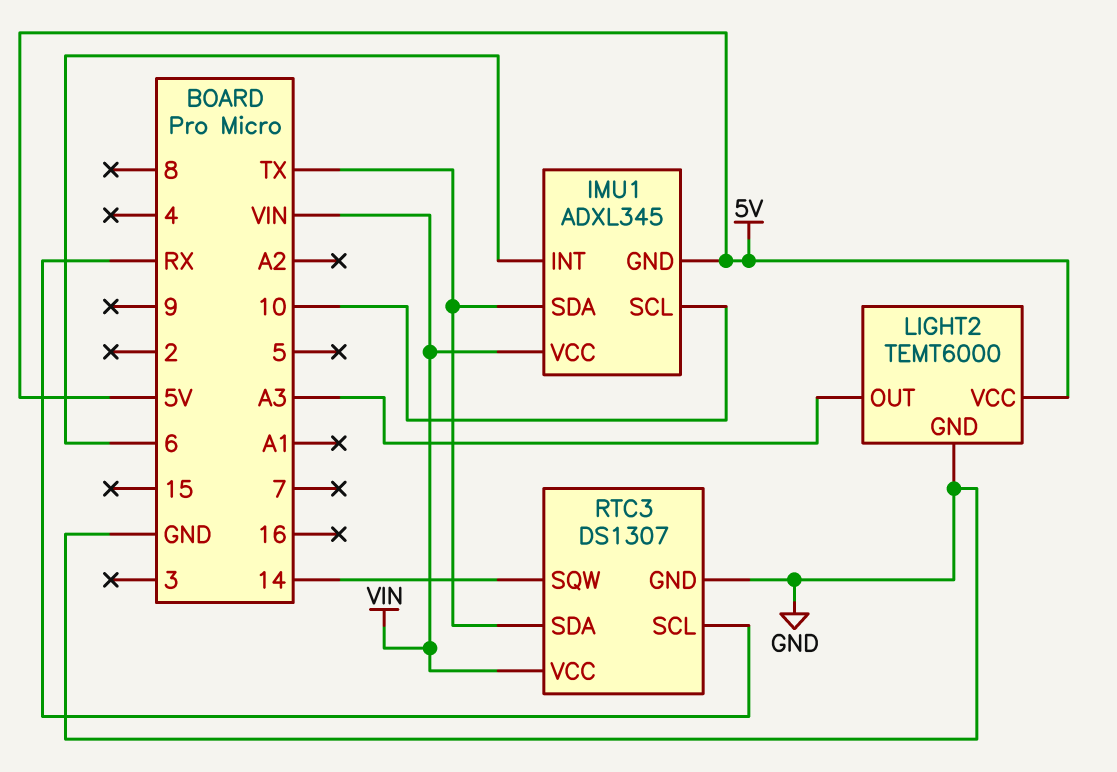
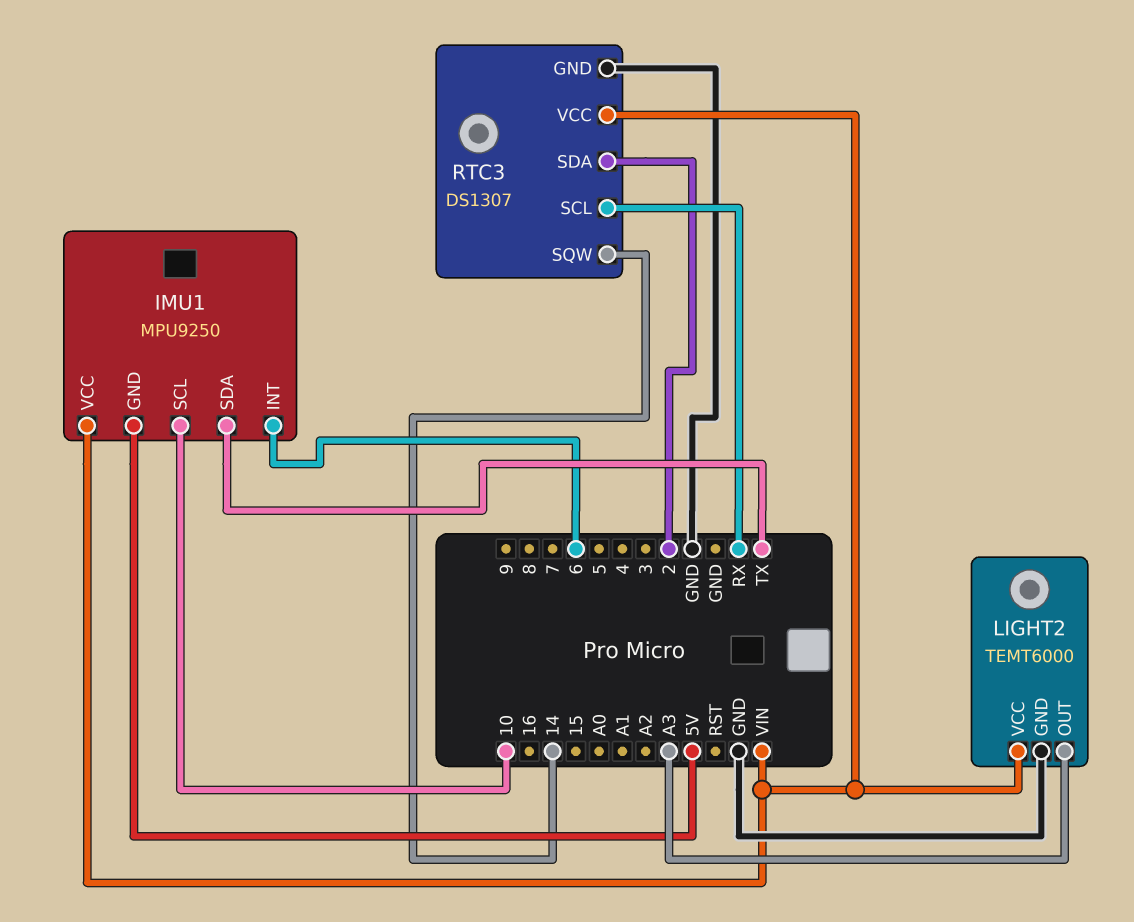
IMU1: ADXL345 -> MPU9250
LIGHT2 pin VCC: 5V -> VIN
RTC3 pin SDA: TX -> 2

